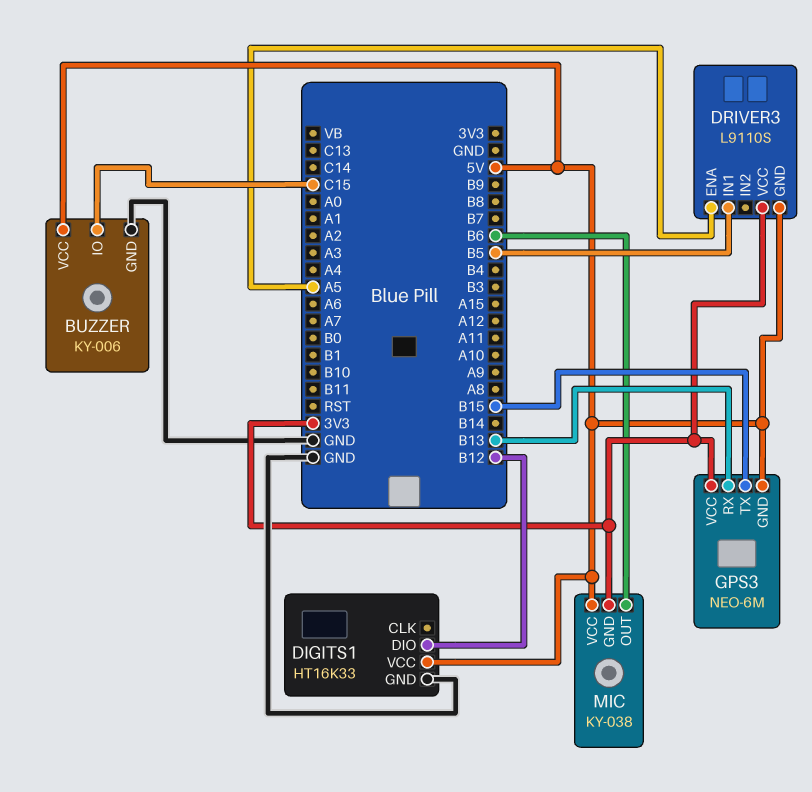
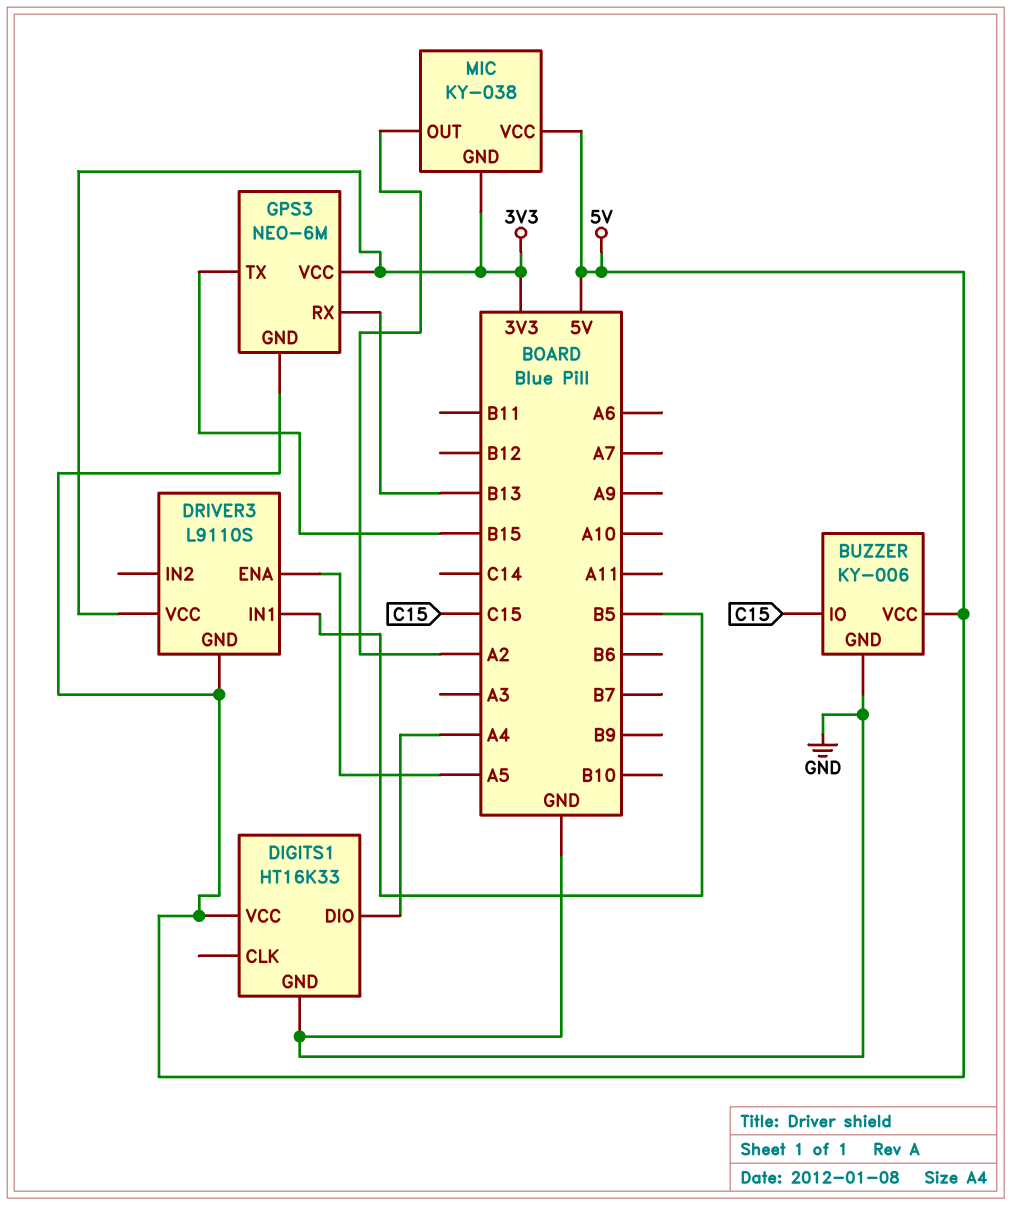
DIGITS1 pin DIO: B12 -> A4
MIC pin OUT: B6 -> A2

